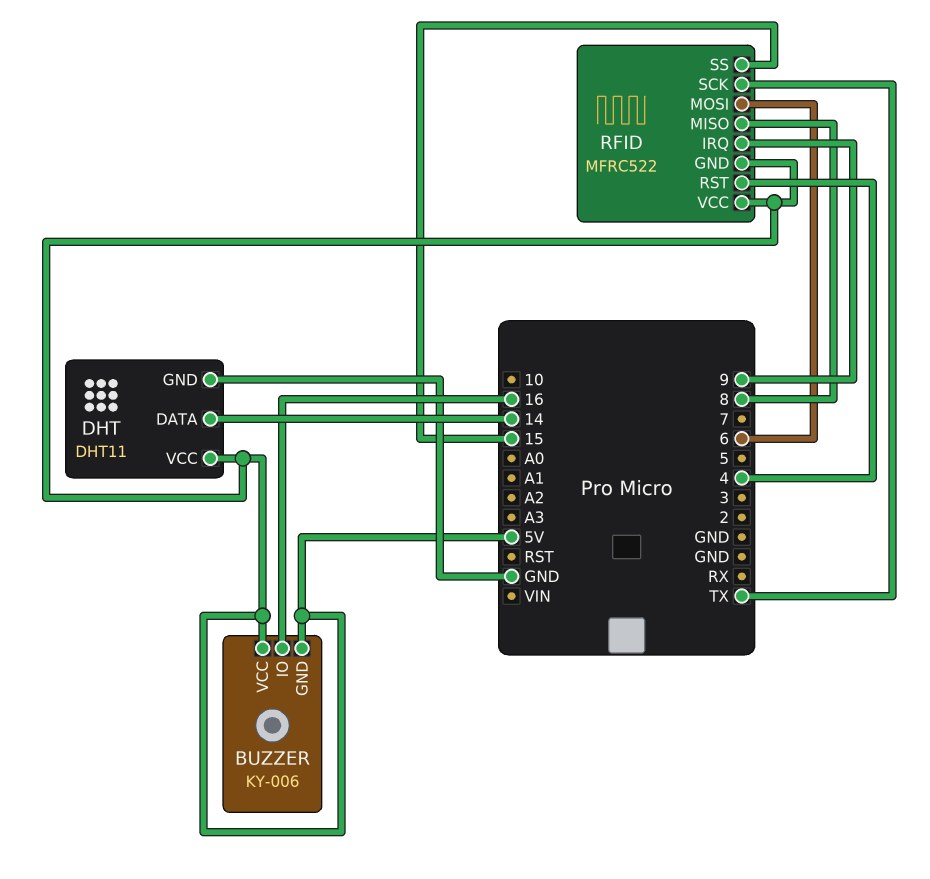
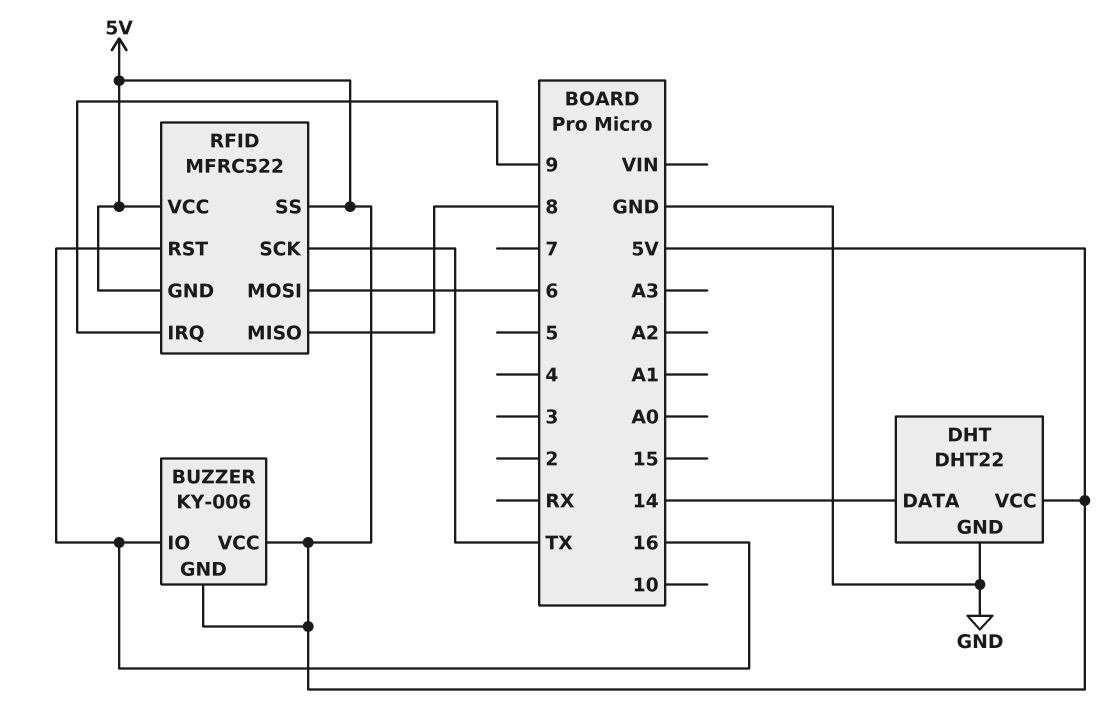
DHT: DHT11 -> DHT22
RFID pin RST: 4 -> 16
RFID pin SS: 15 -> 5V

